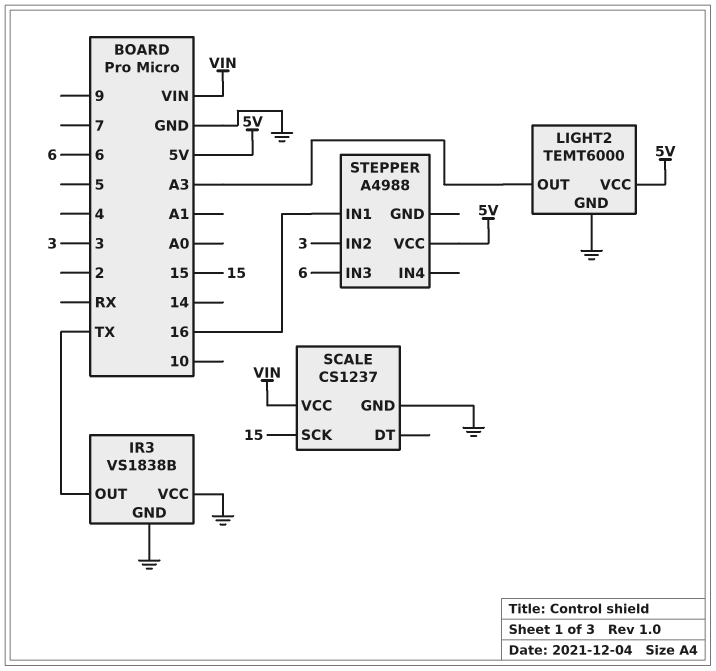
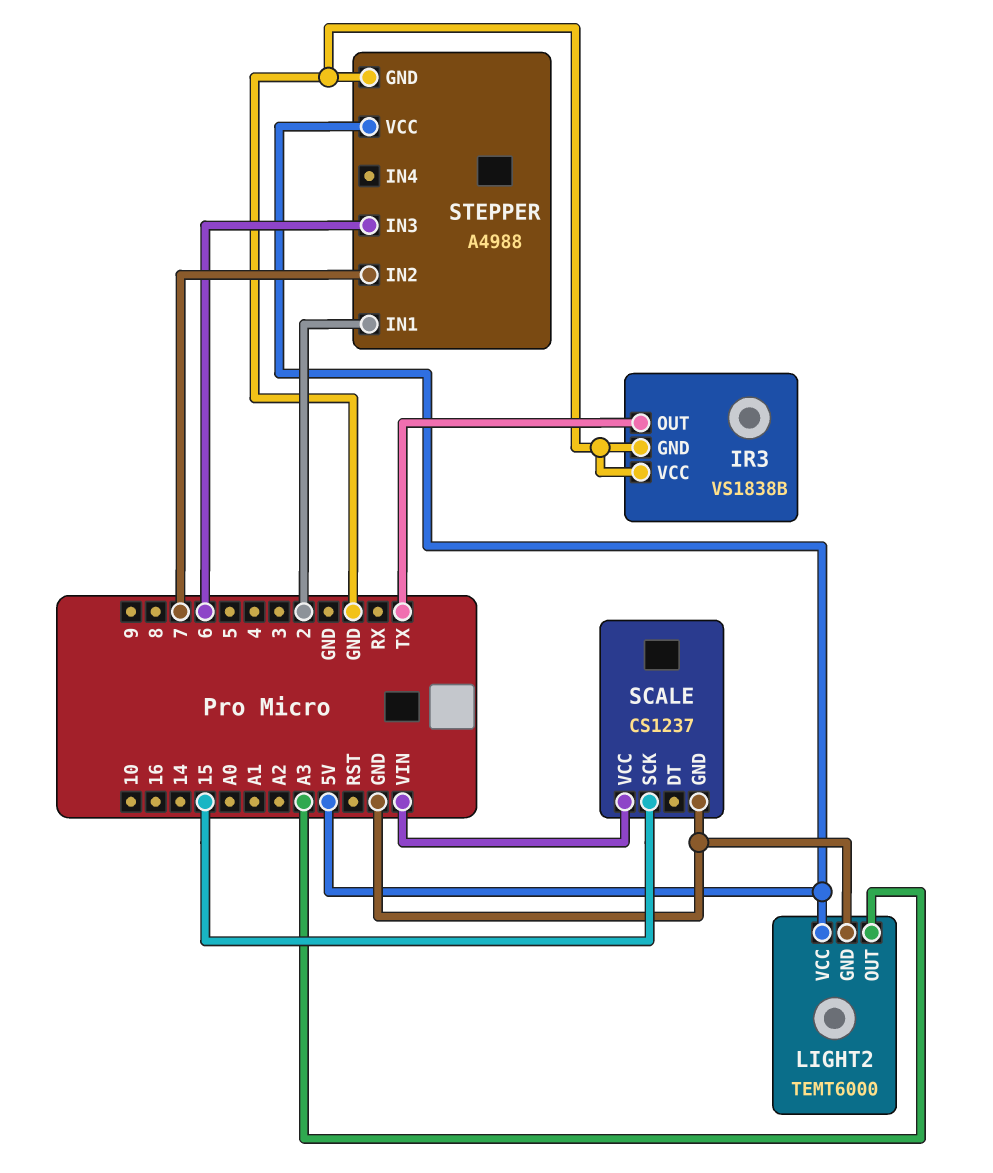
STEPPER pin GND: none -> GND
STEPPER pin IN1: 16 -> 2
STEPPER pin IN2: 3 -> 7

